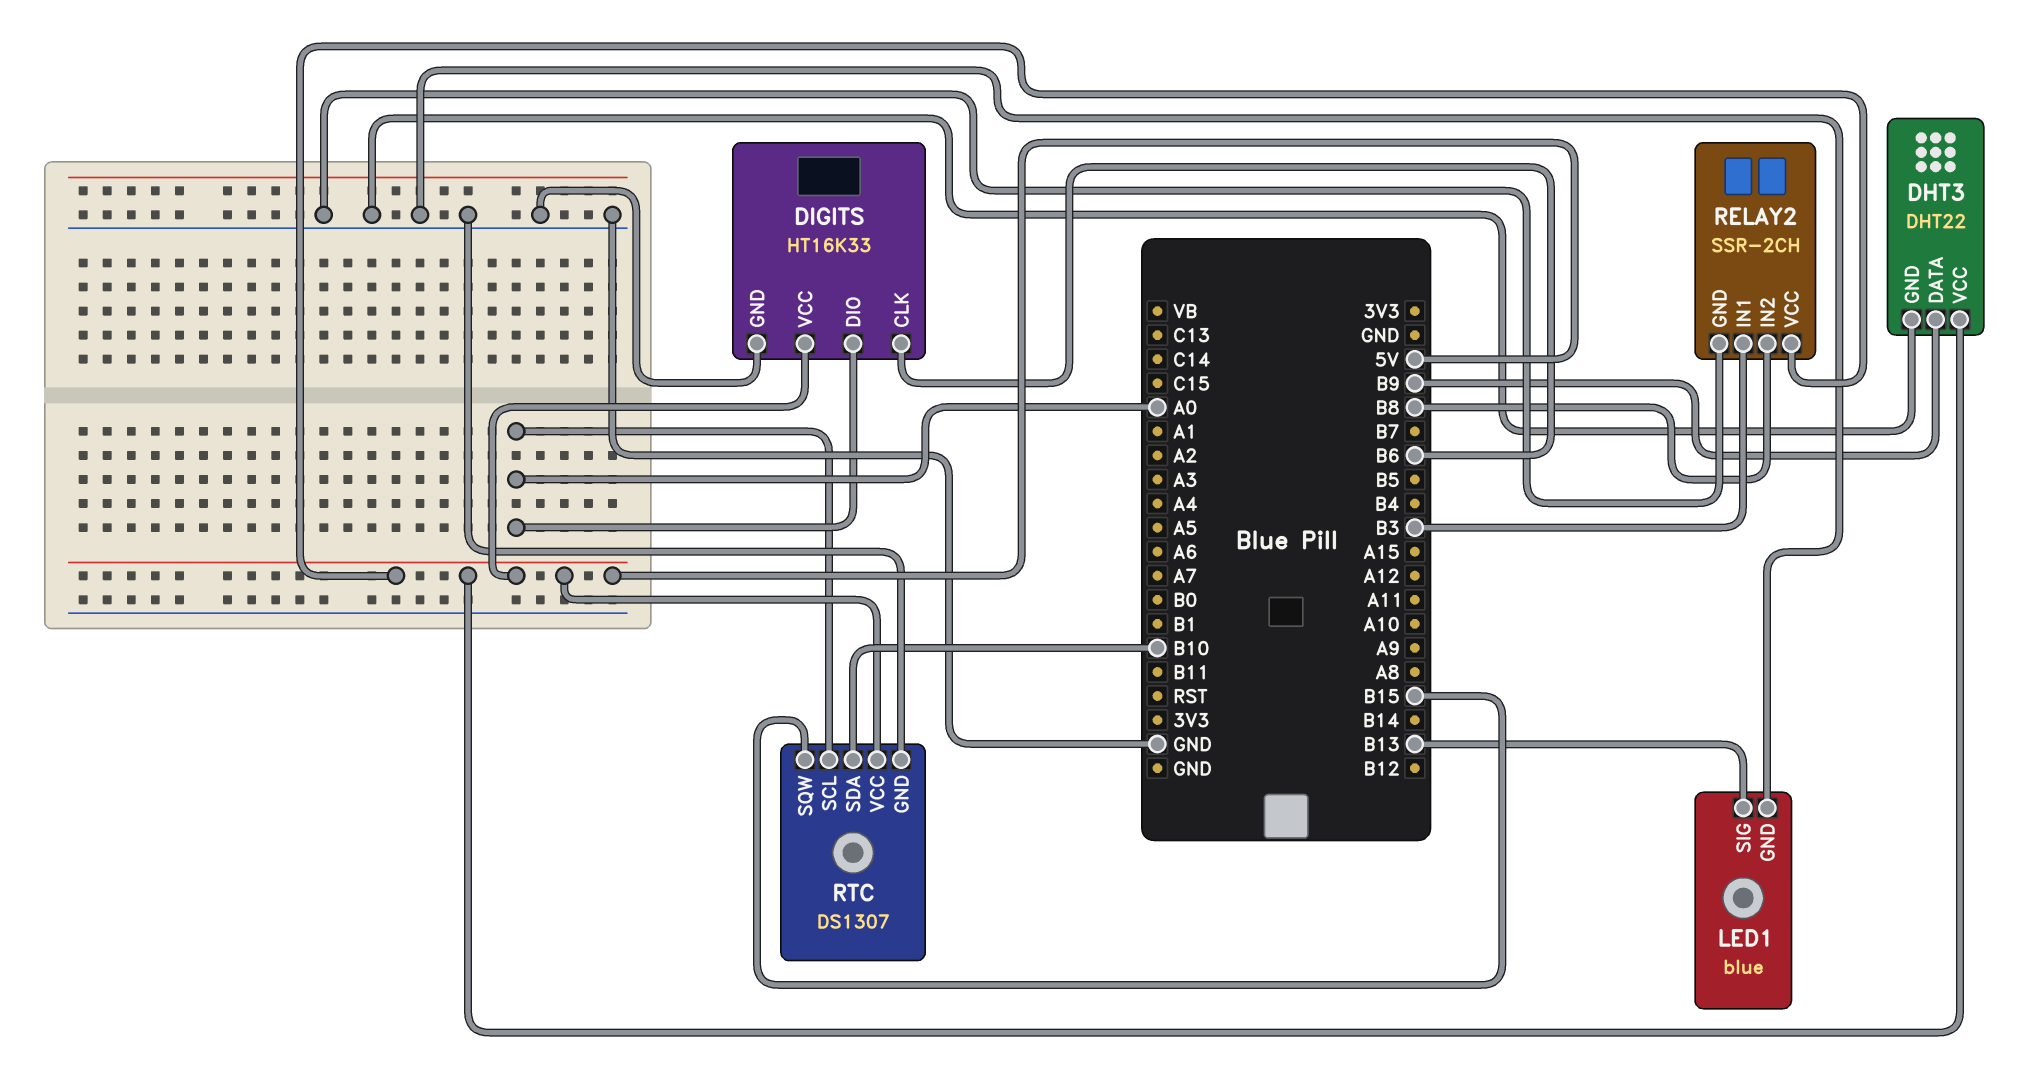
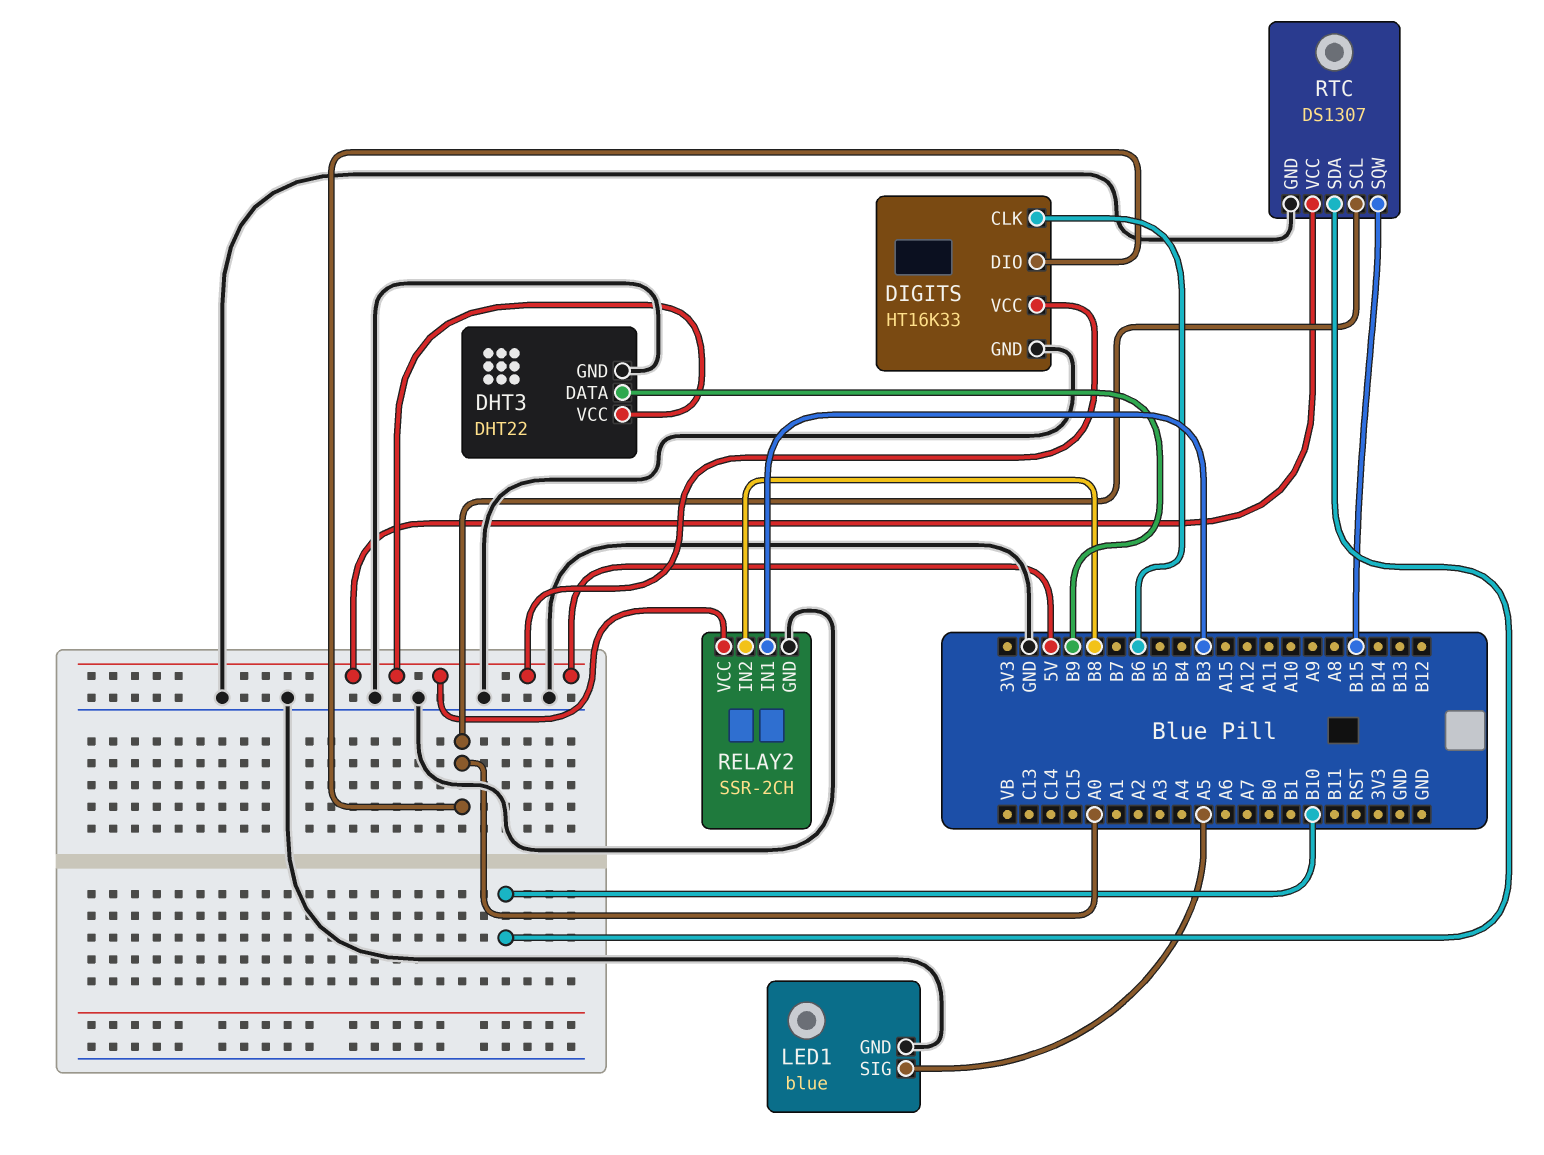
LED1 pin SIG: B13 -> A5

